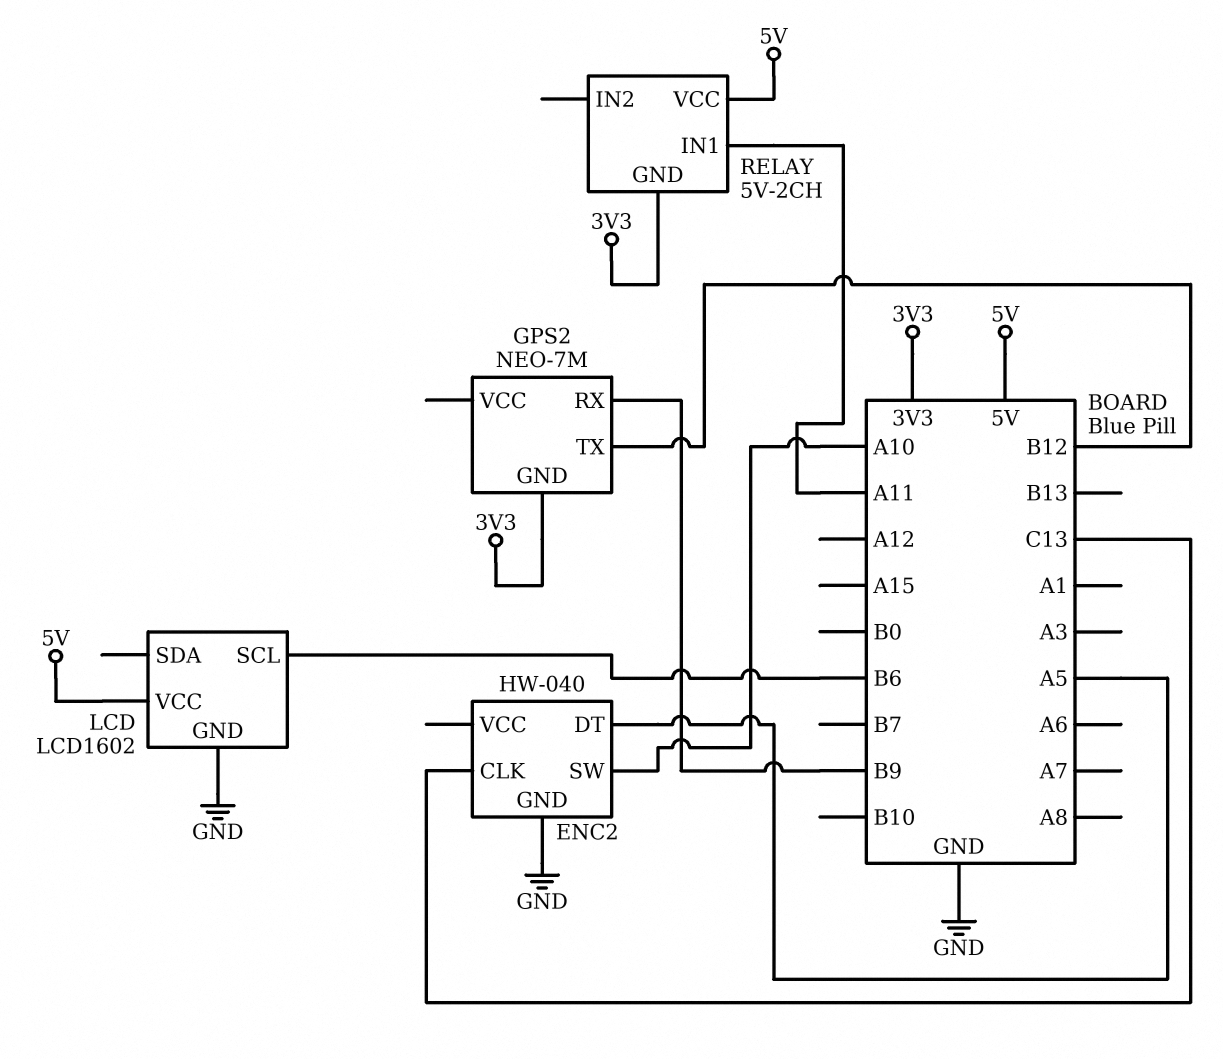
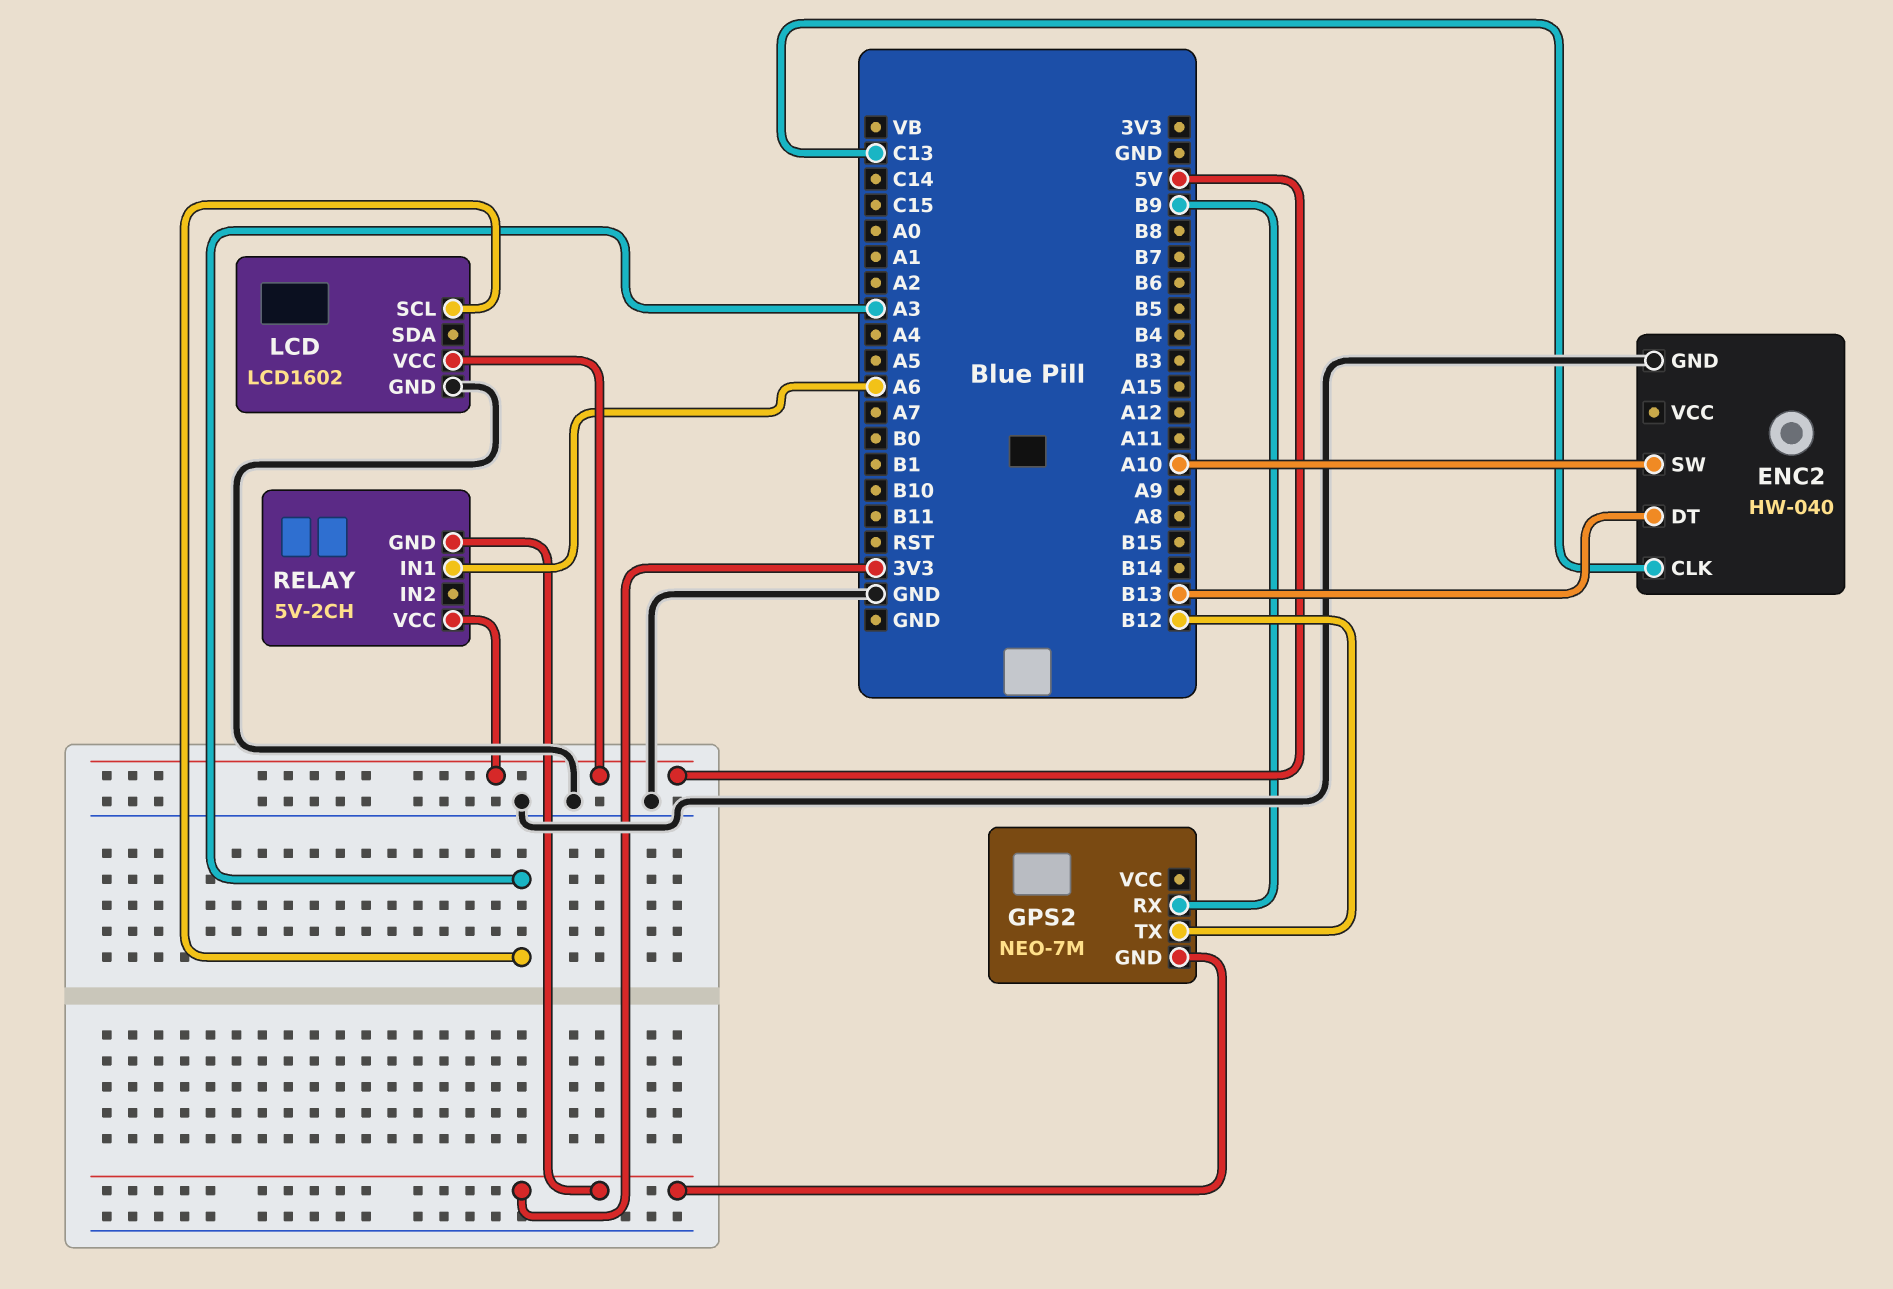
ENC2 pin DT: A5 -> B13
LCD pin SCL: B6 -> A3
RELAY pin IN1: A11 -> A6

